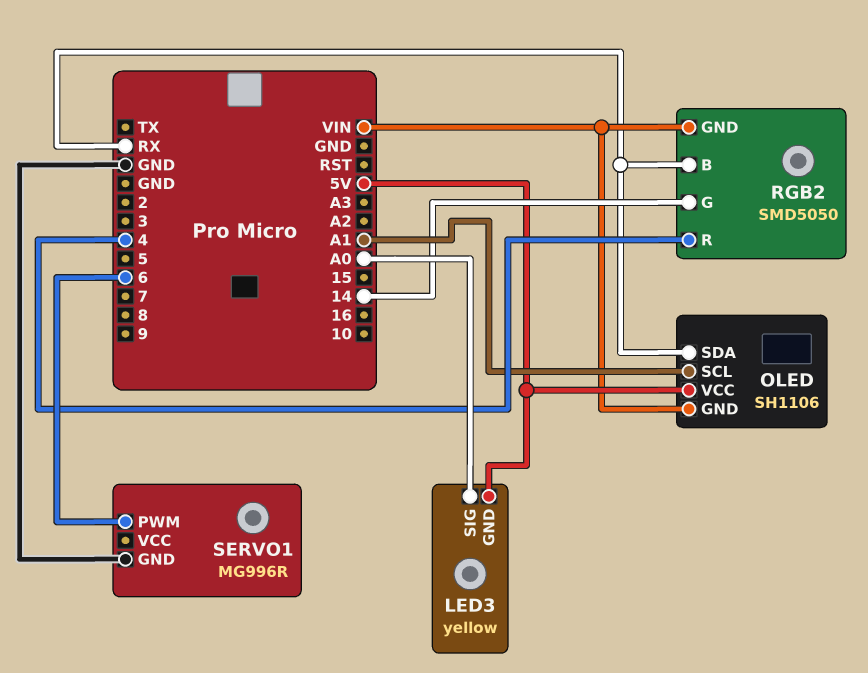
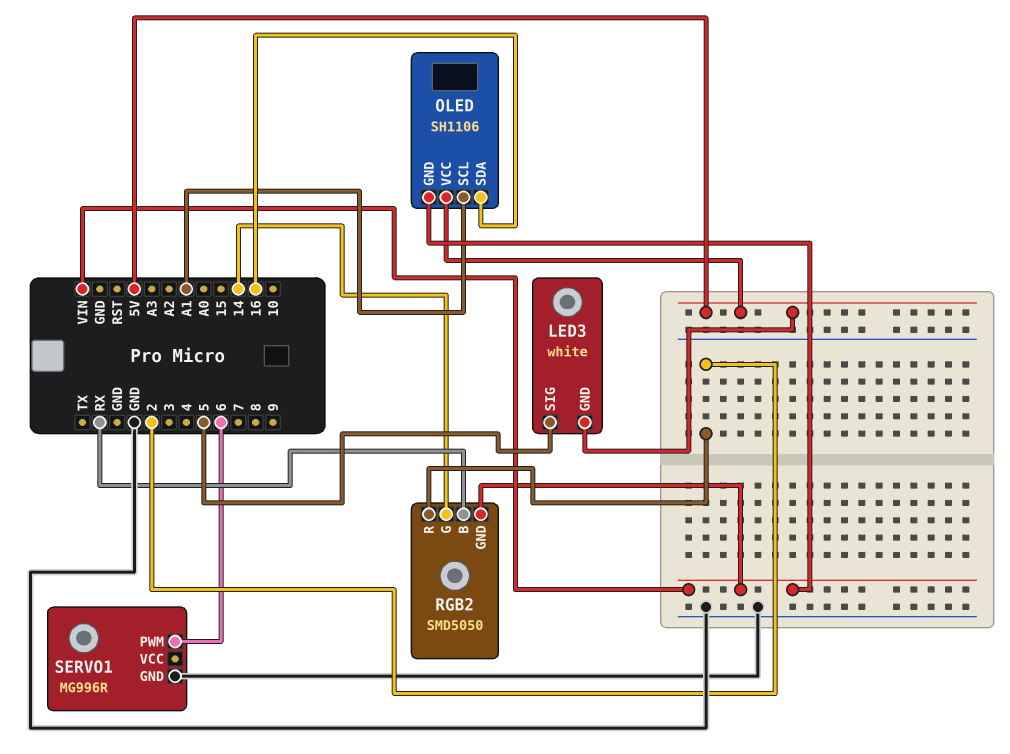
LED3: yellow -> white
LED3 pin SIG: A0 -> 5
OLED pin SDA: RX -> 16
RGB2 pin R: 4 -> 2

